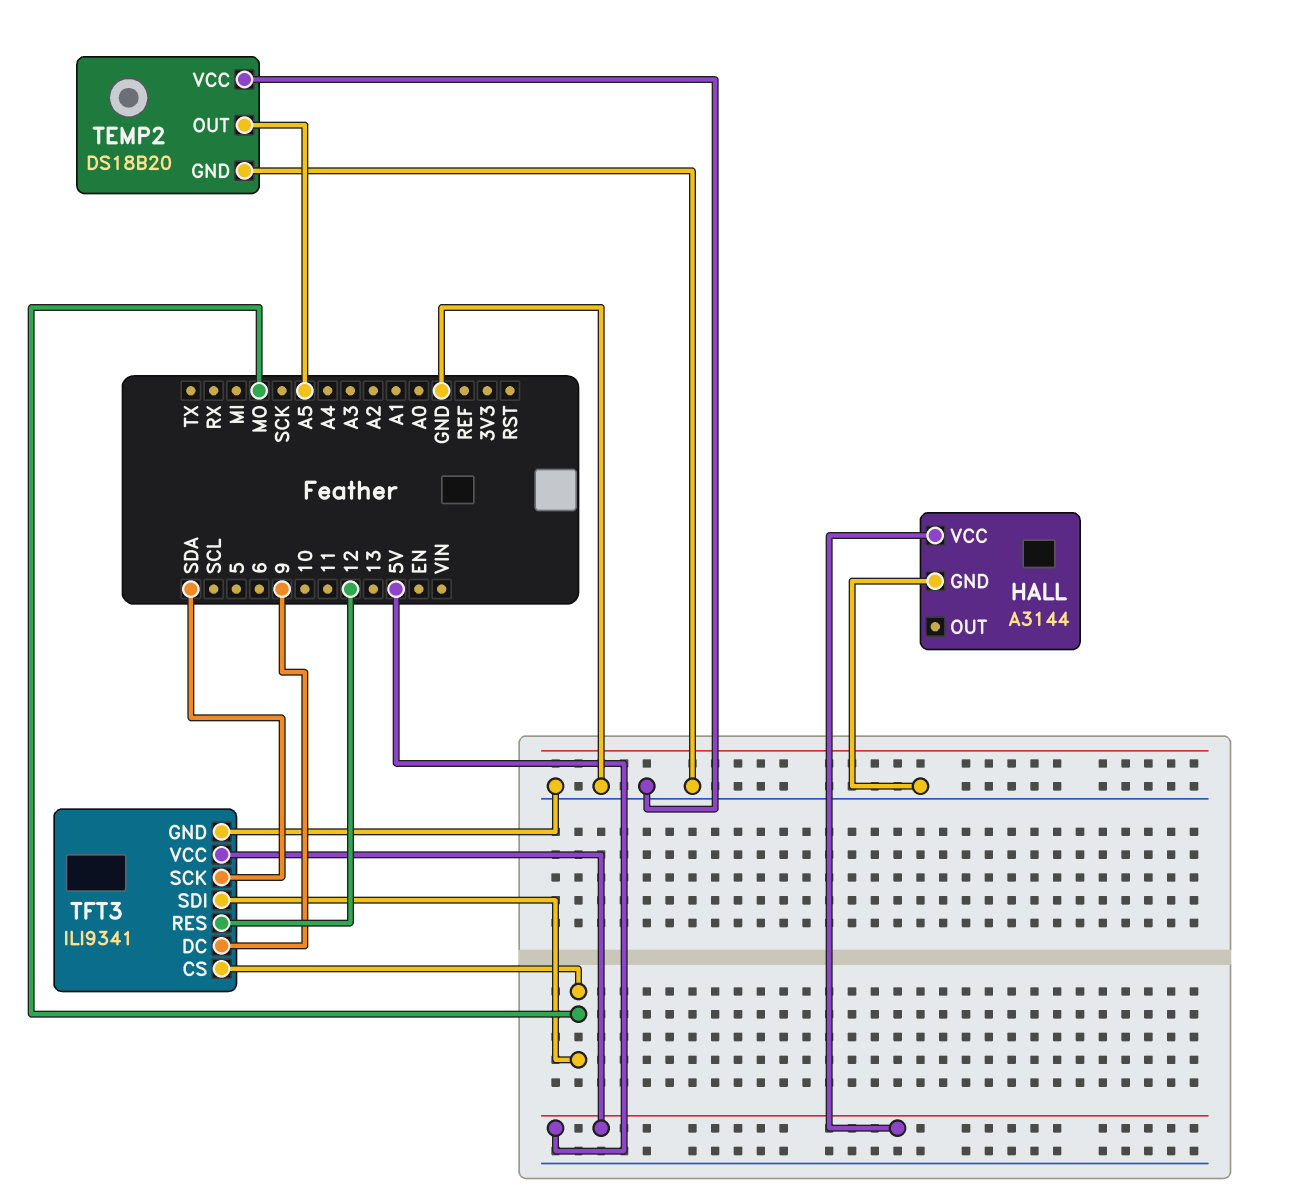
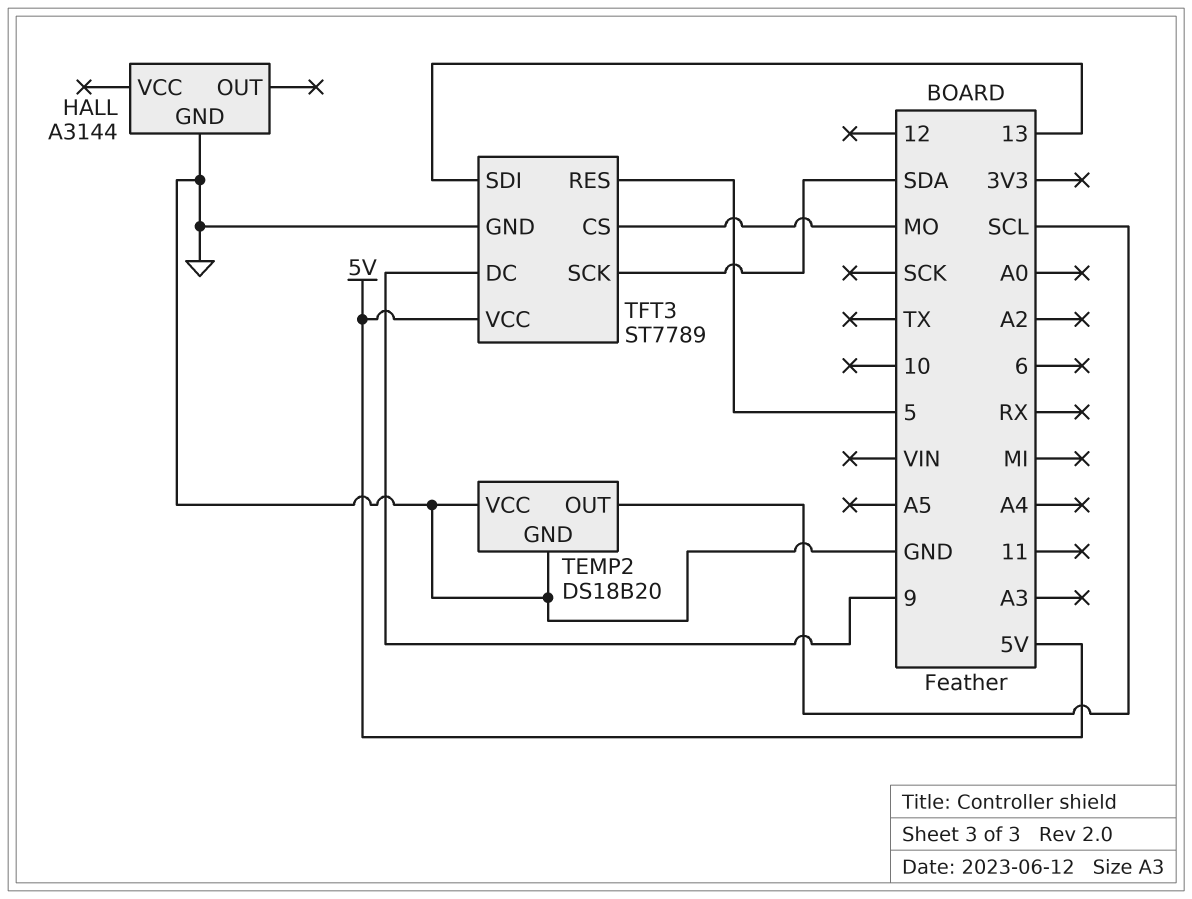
HALL pin VCC: 5V -> none
TEMP2 pin OUT: A5 -> SCL
TFT3: ILI9341 -> ST7789
TFT3 pin RES: 12 -> 5
TFT3 pin SDI: MO -> 13

